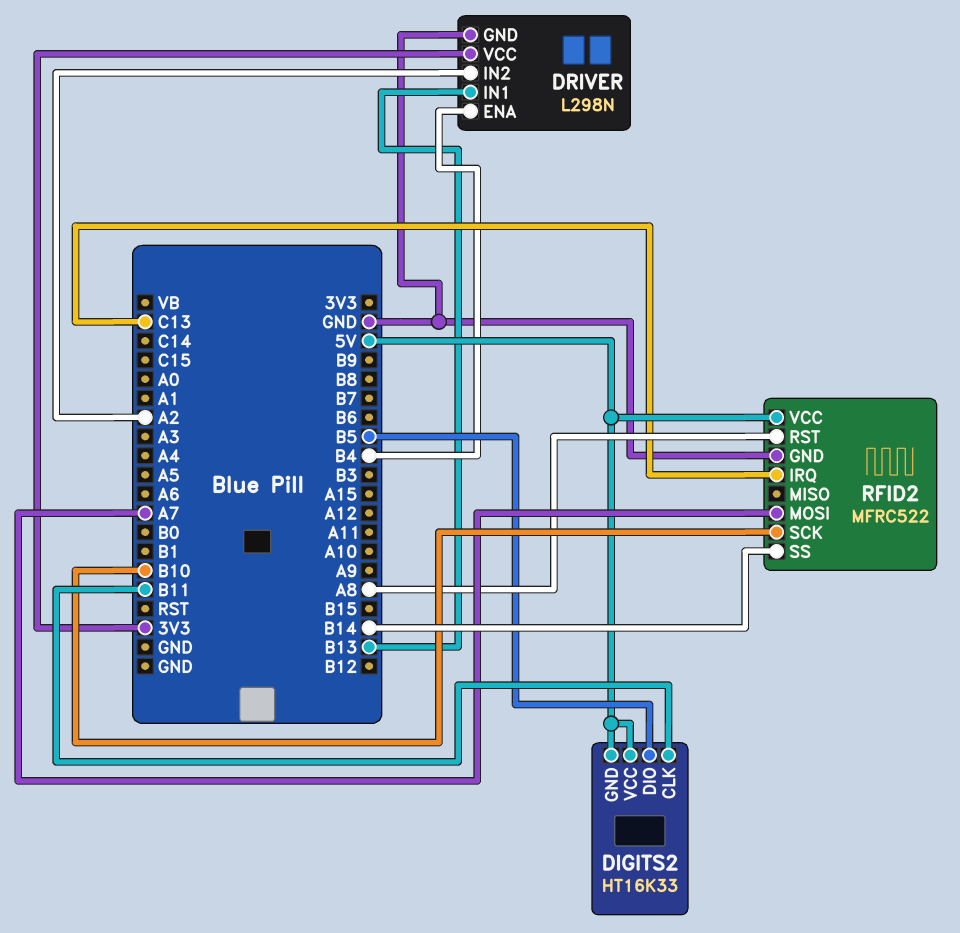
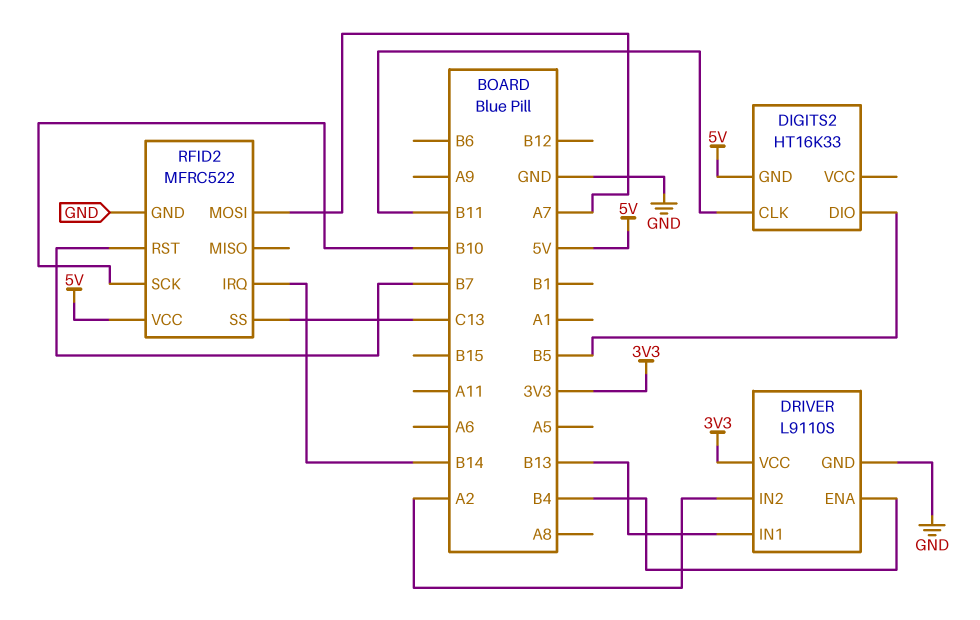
DIGITS2 pin VCC: 5V -> none
DRIVER: L298N -> L9110S
RFID2 pin IRQ: C13 -> B14
RFID2 pin RST: A8 -> B7
RFID2 pin SS: B14 -> C13

